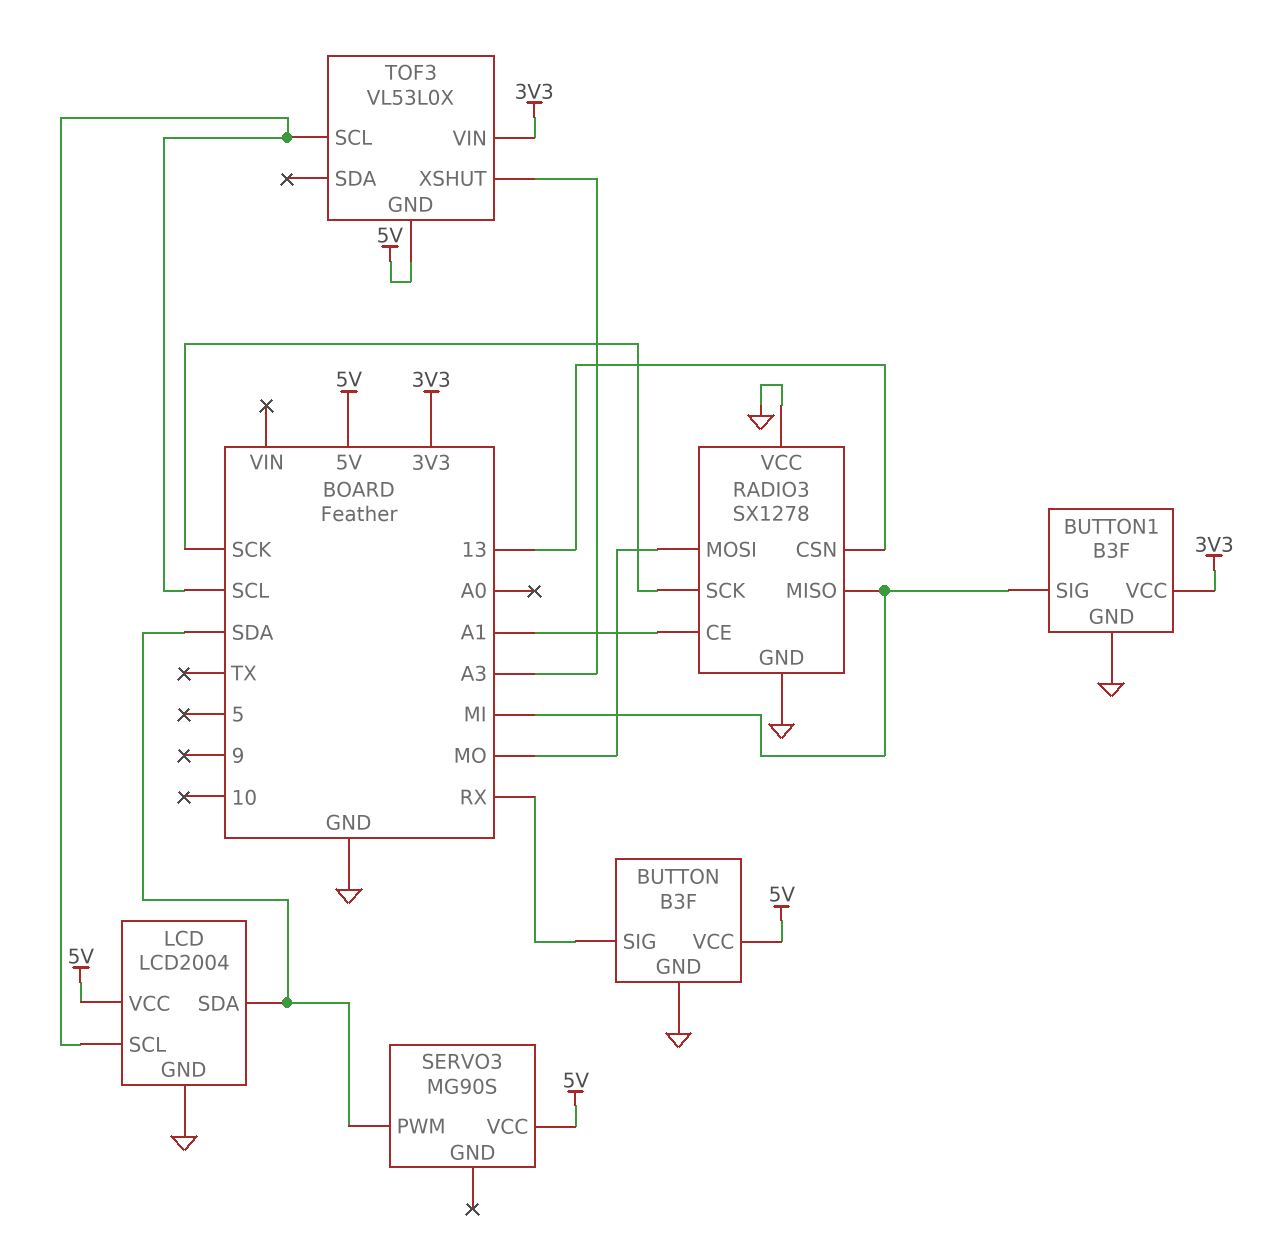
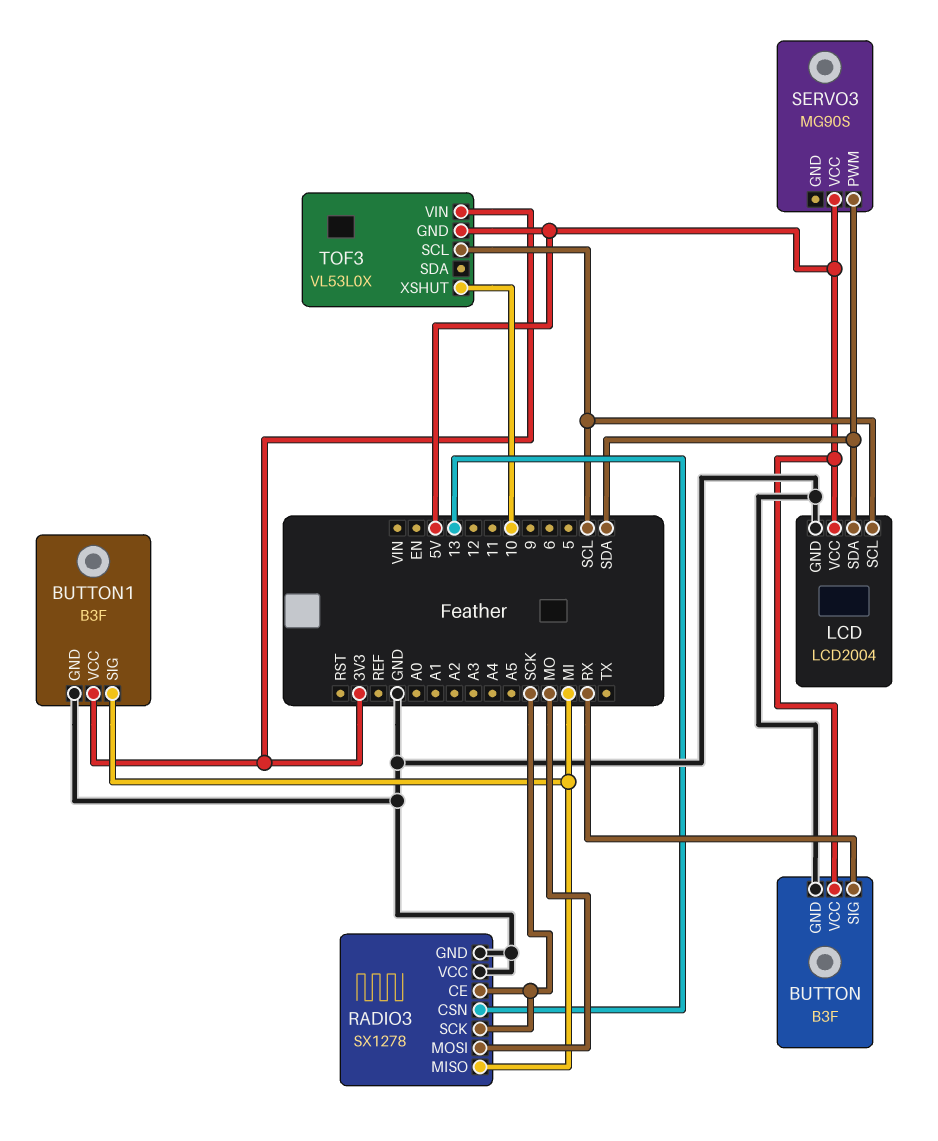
RADIO3 pin CE: A1 -> SCK
TOF3 pin XSHUT: A3 -> 10

